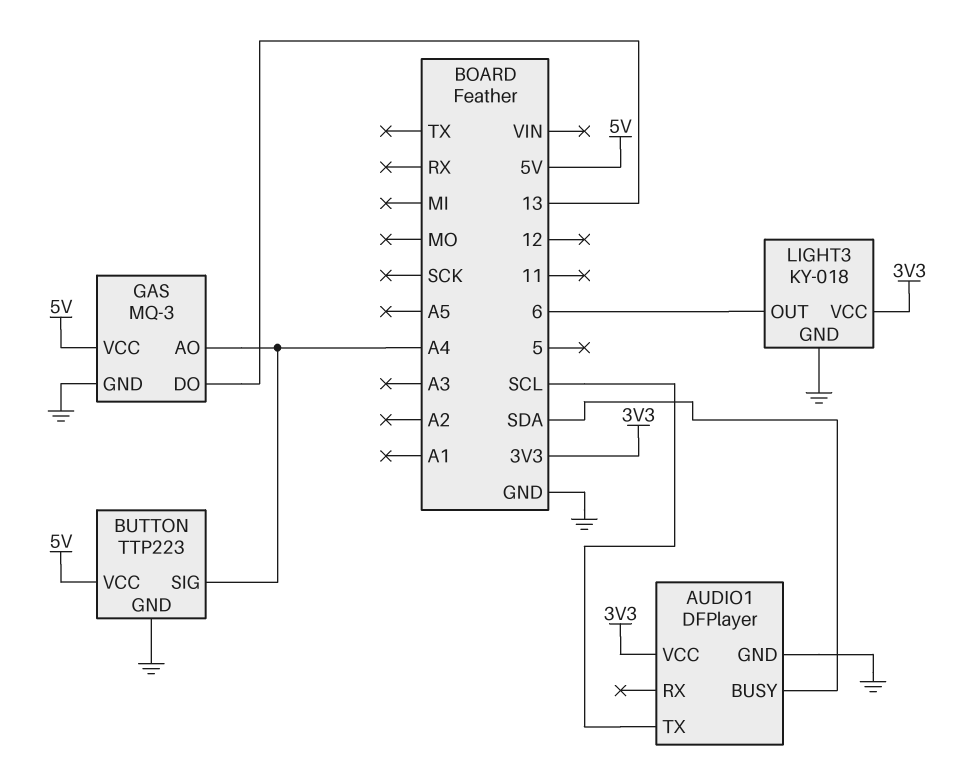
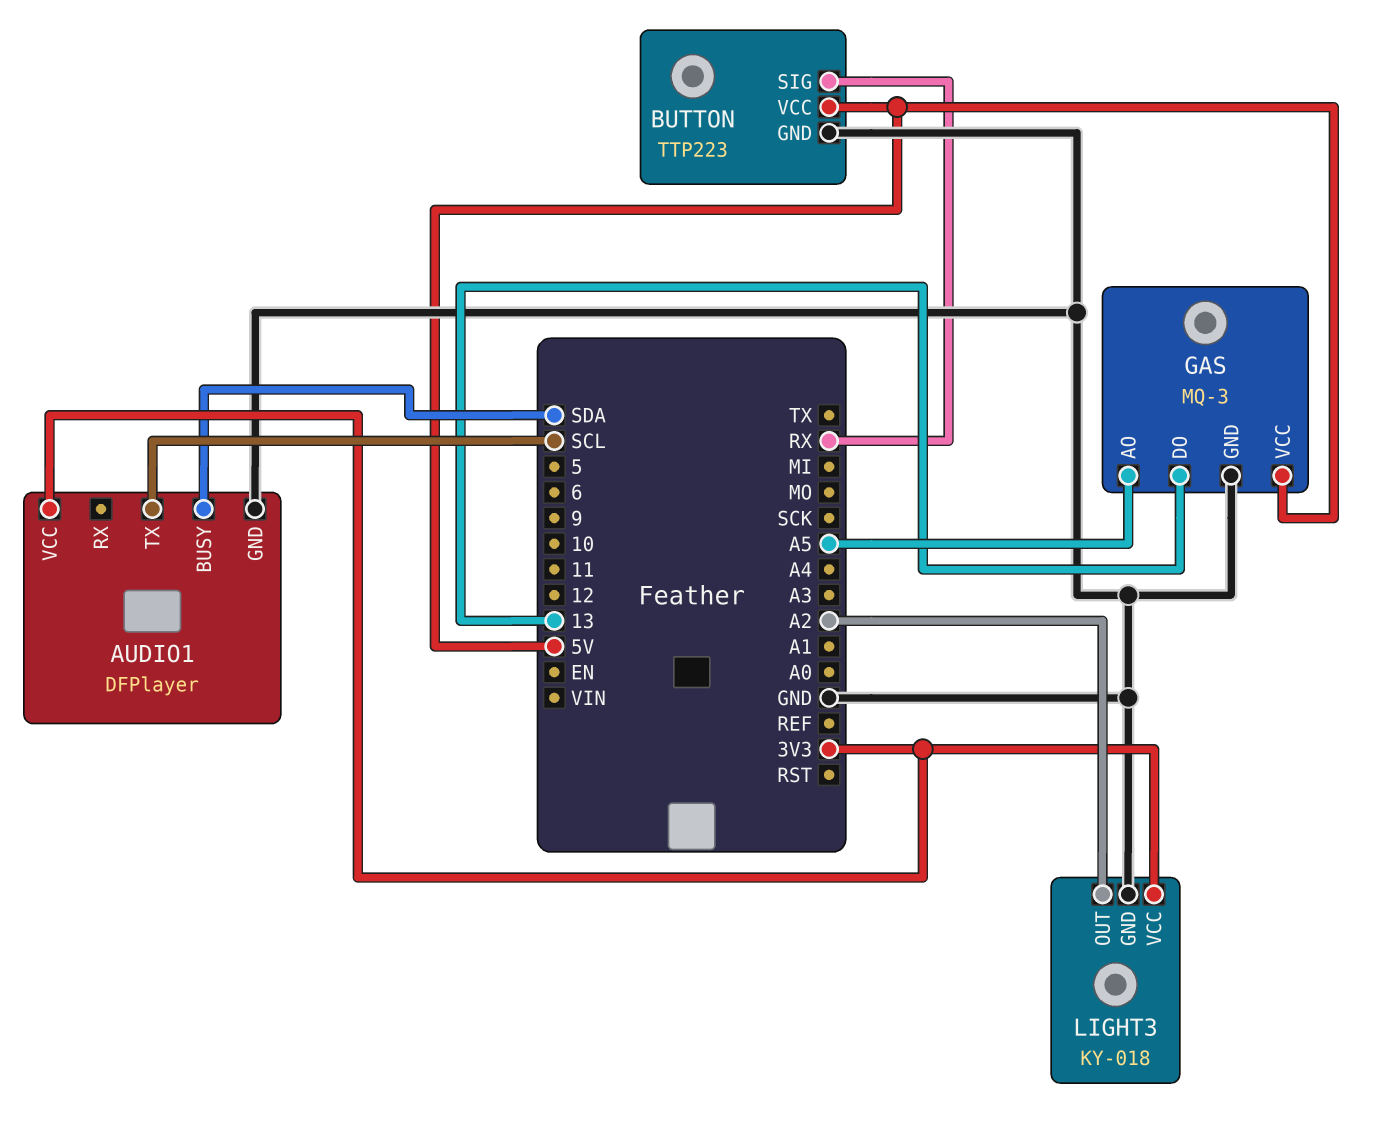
BUTTON pin SIG: A4 -> RX
GAS pin AO: A4 -> A5
LIGHT3 pin OUT: 6 -> A2

